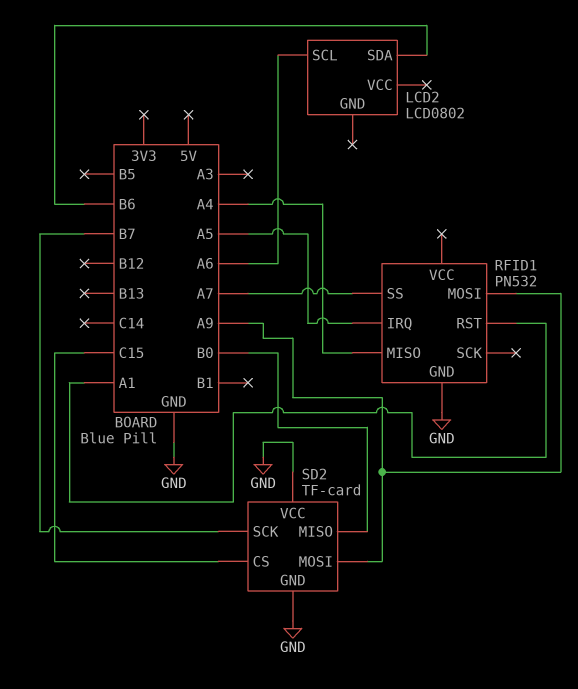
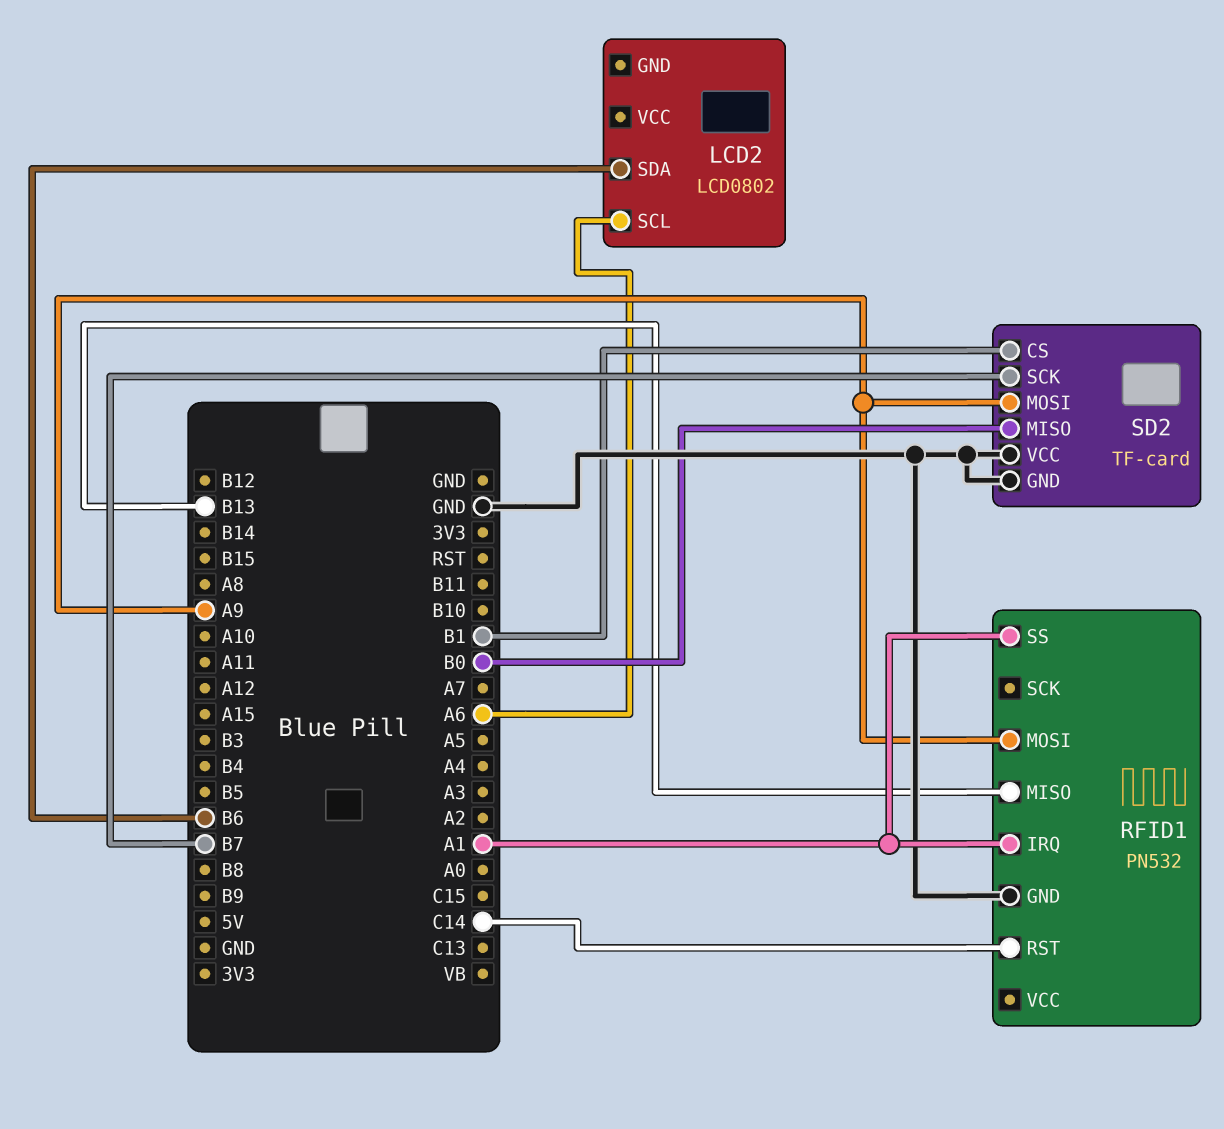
RFID1 pin IRQ: A5 -> A1
RFID1 pin MISO: A4 -> B13
RFID1 pin RST: A1 -> C14
RFID1 pin SS: A7 -> A1
SD2 pin CS: C15 -> B1

